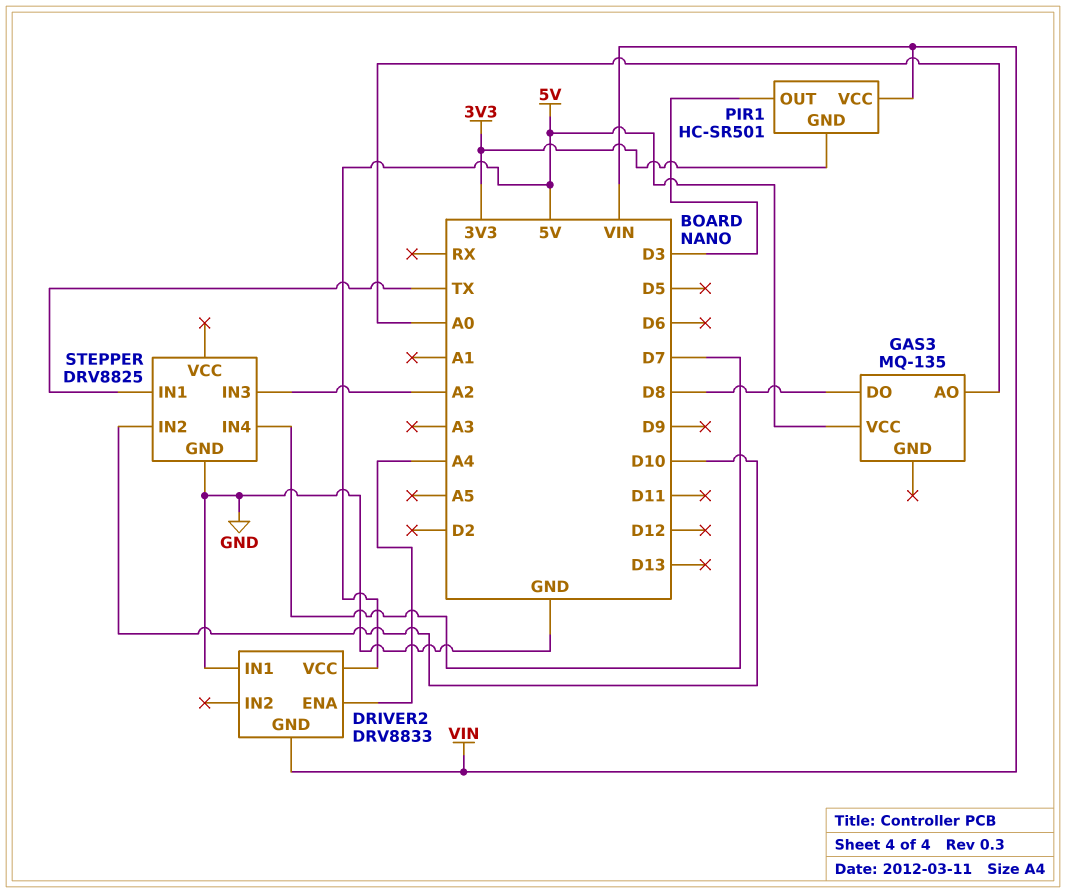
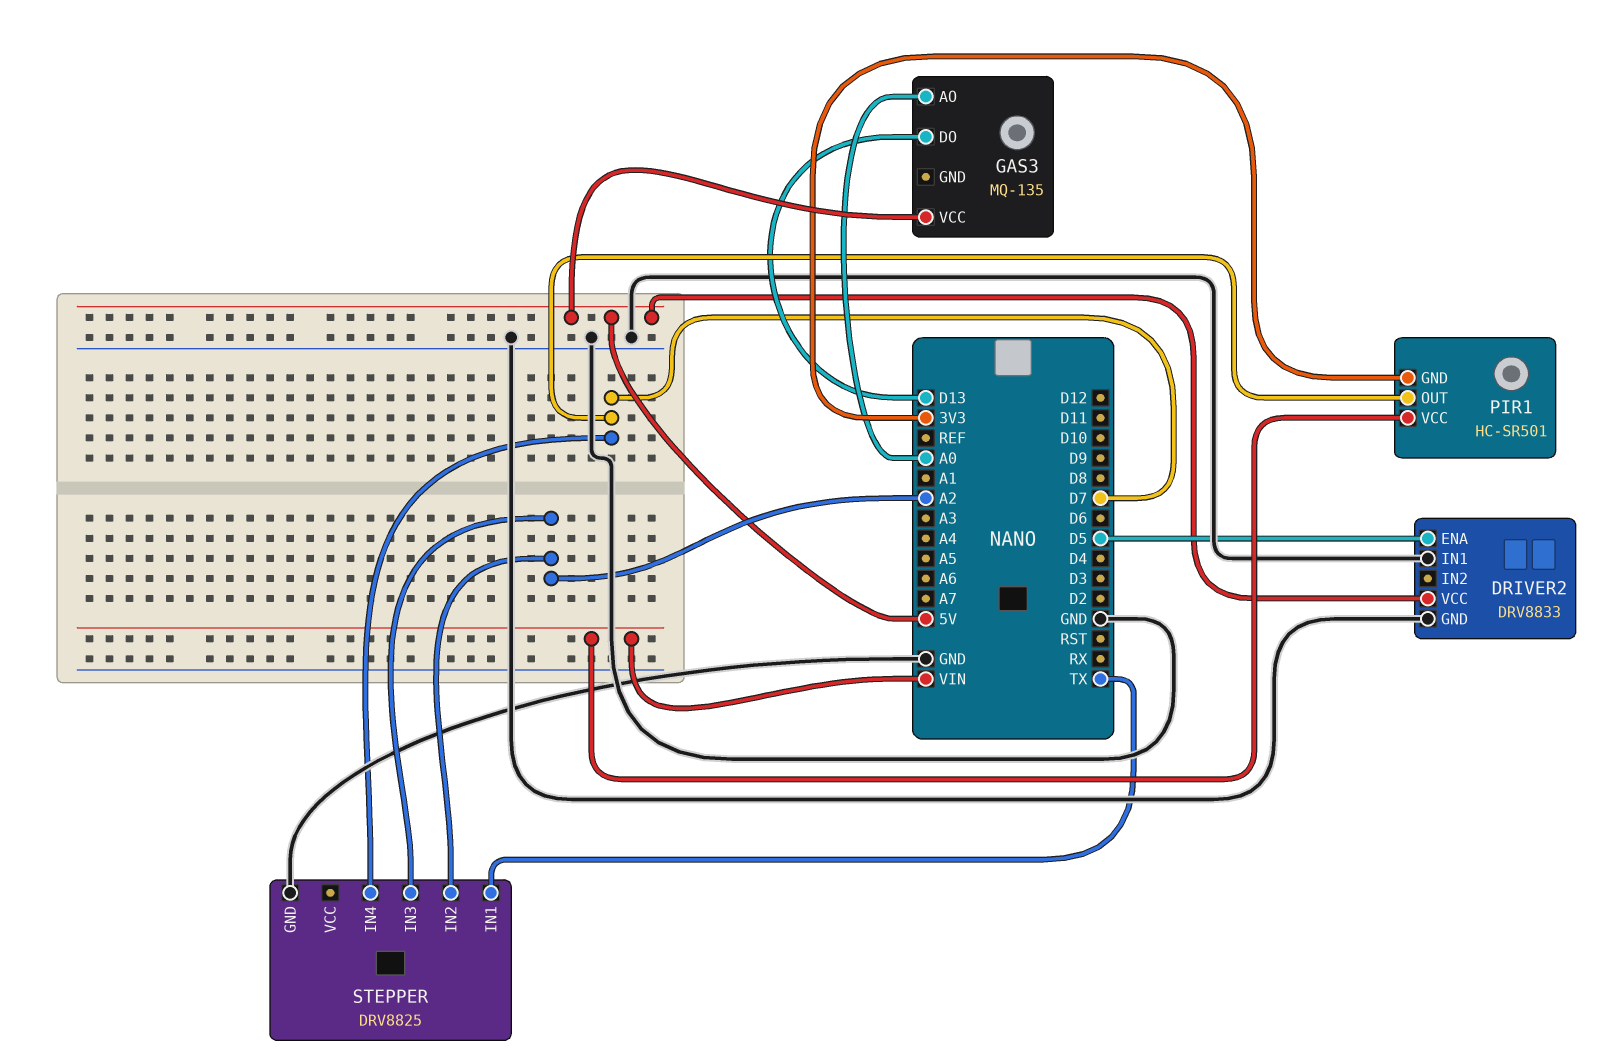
DRIVER2 pin ENA: A4 -> D5
DRIVER2 pin GND: VIN -> GND
GAS3 pin DO: D8 -> D13
PIR1 pin OUT: D3 -> D7
STEPPER pin IN2: D10 -> A2

